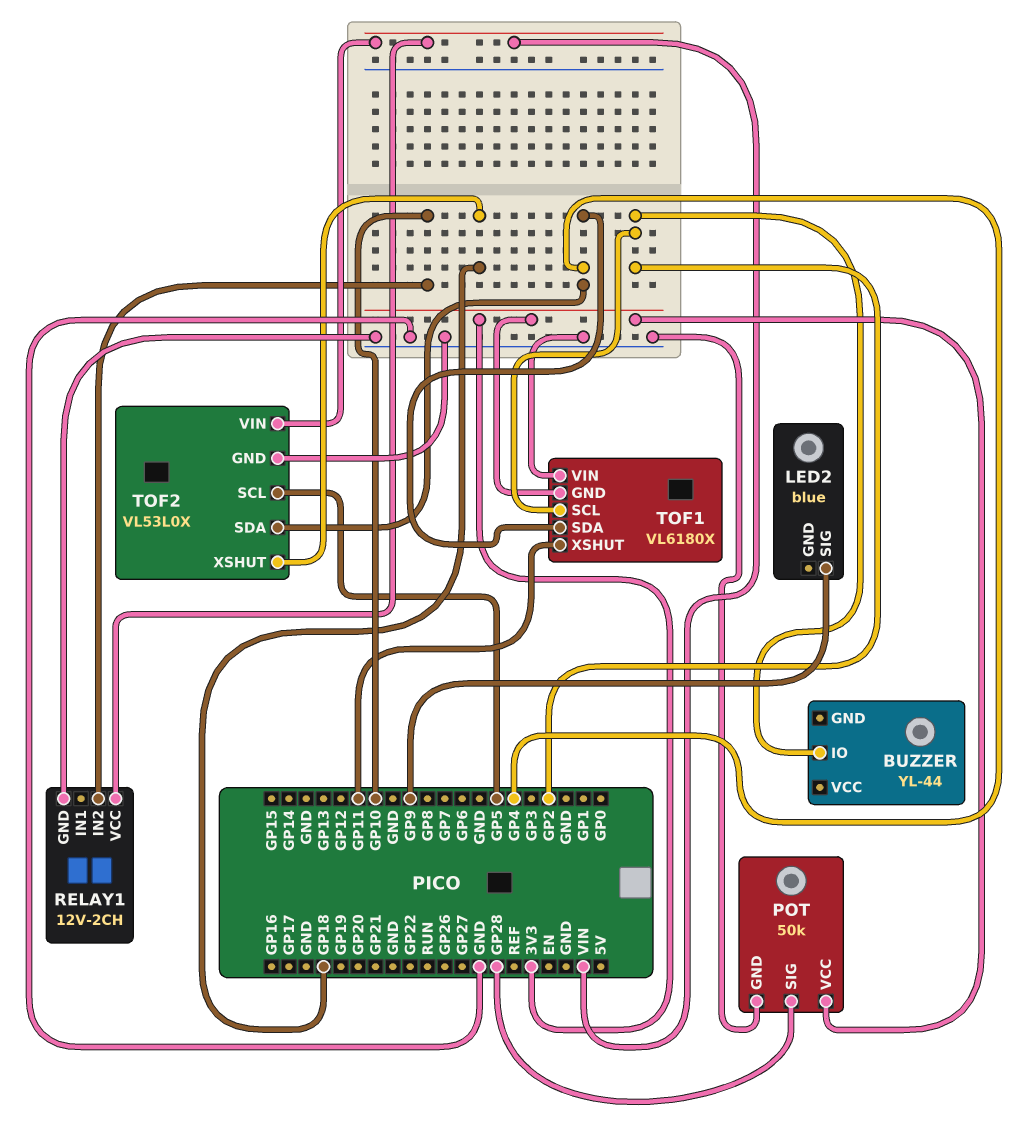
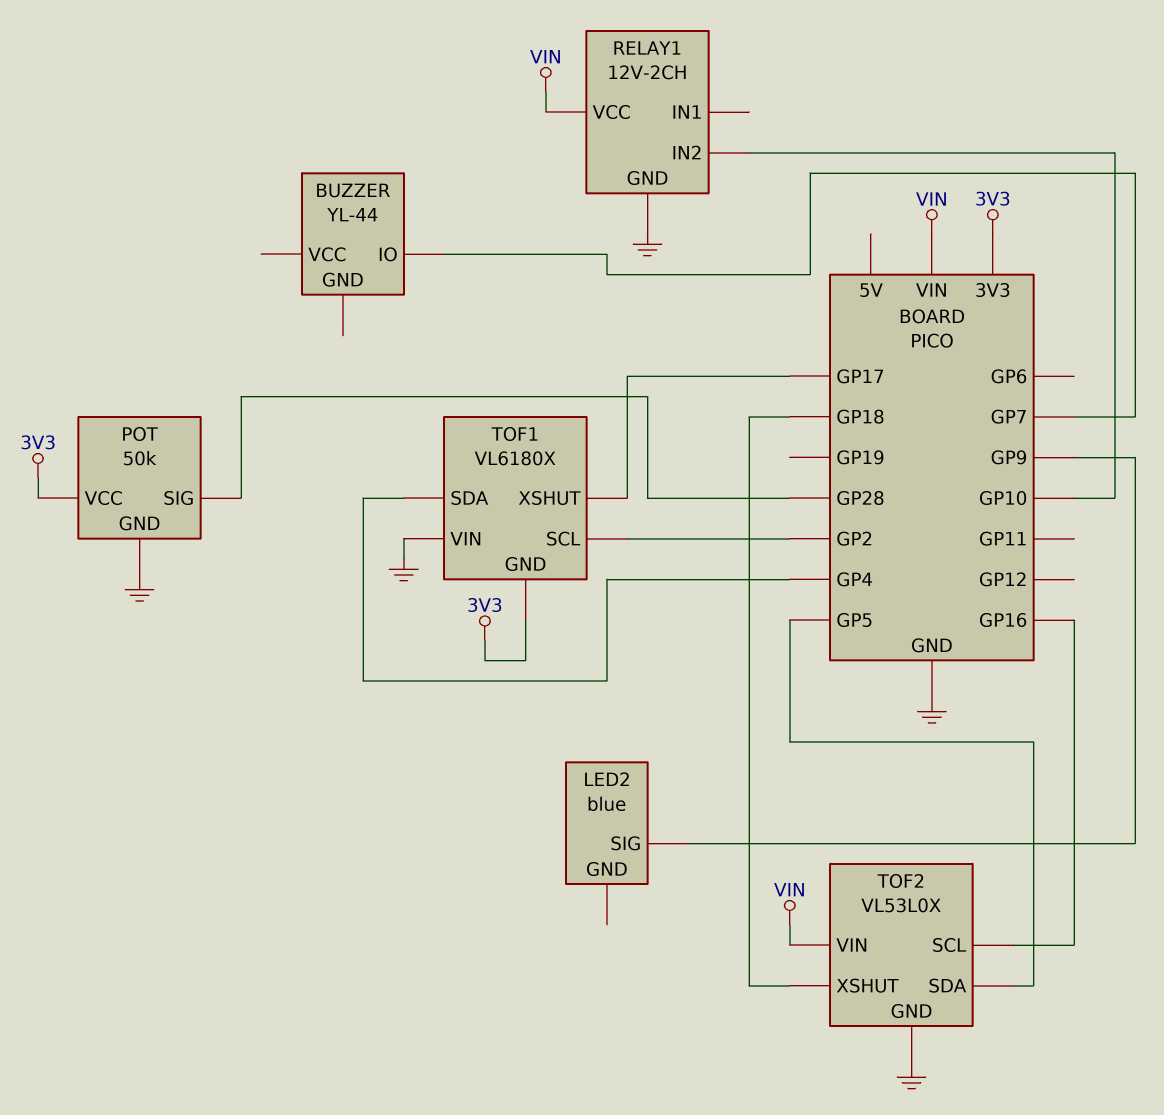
BUZZER pin IO: GP2 -> GP7
TOF1 pin XSHUT: GP11 -> GP17
TOF2 pin SCL: GP5 -> GP16
TOF2 pin SDA: GP4 -> GP5

